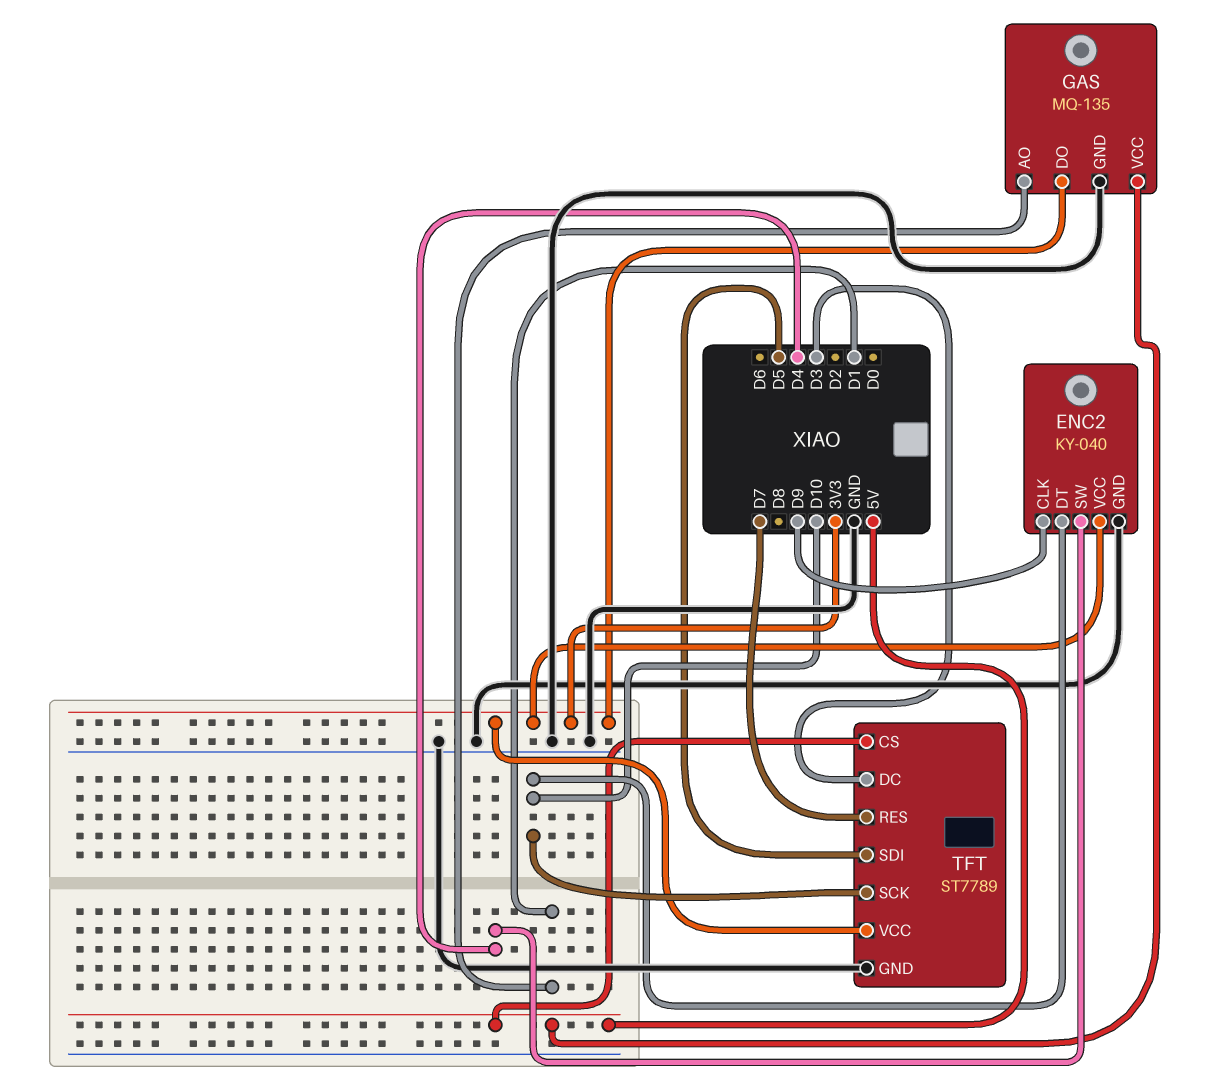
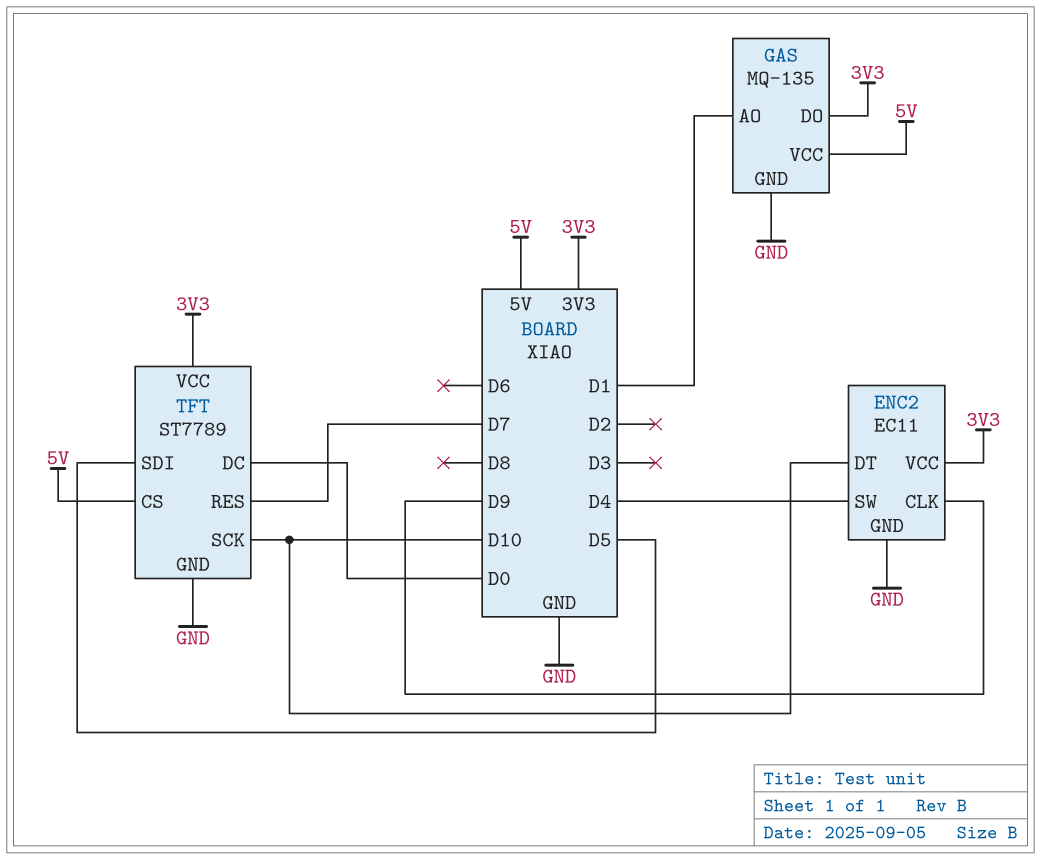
ENC2: KY-040 -> EC11
TFT pin DC: D3 -> D0

